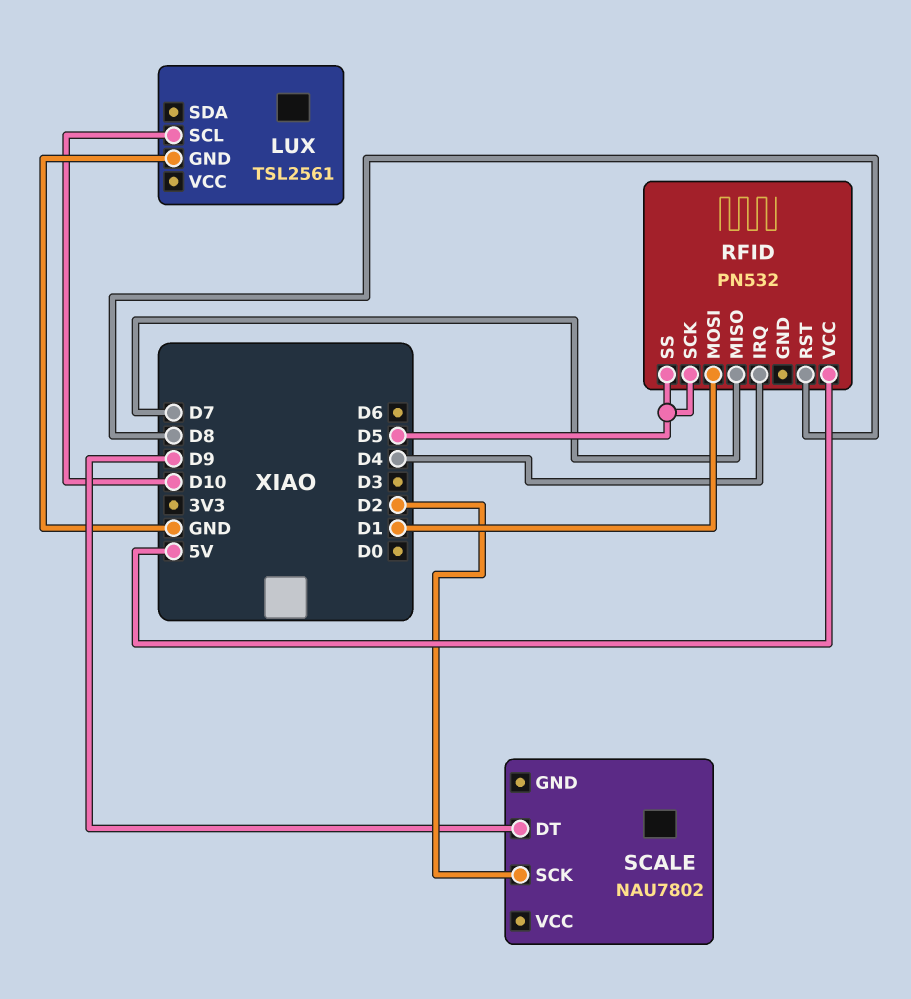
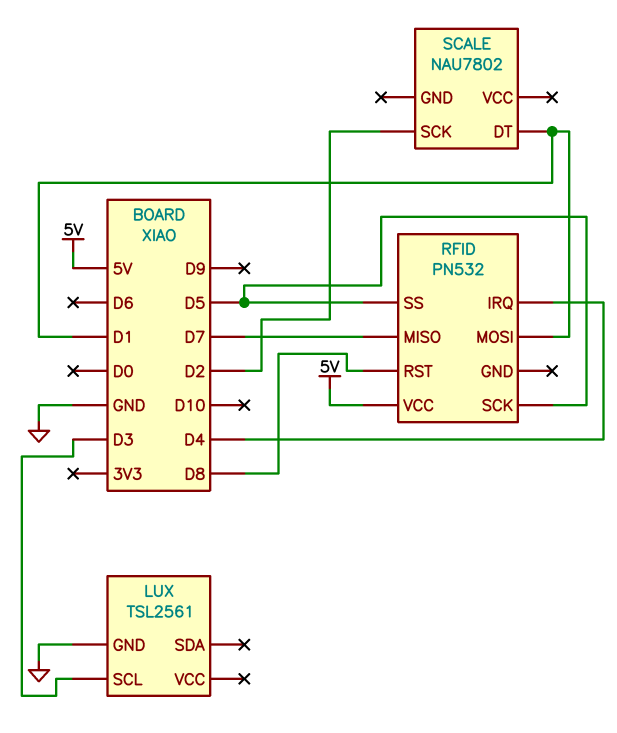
LUX pin SCL: D10 -> D3
SCALE pin DT: D9 -> D1

